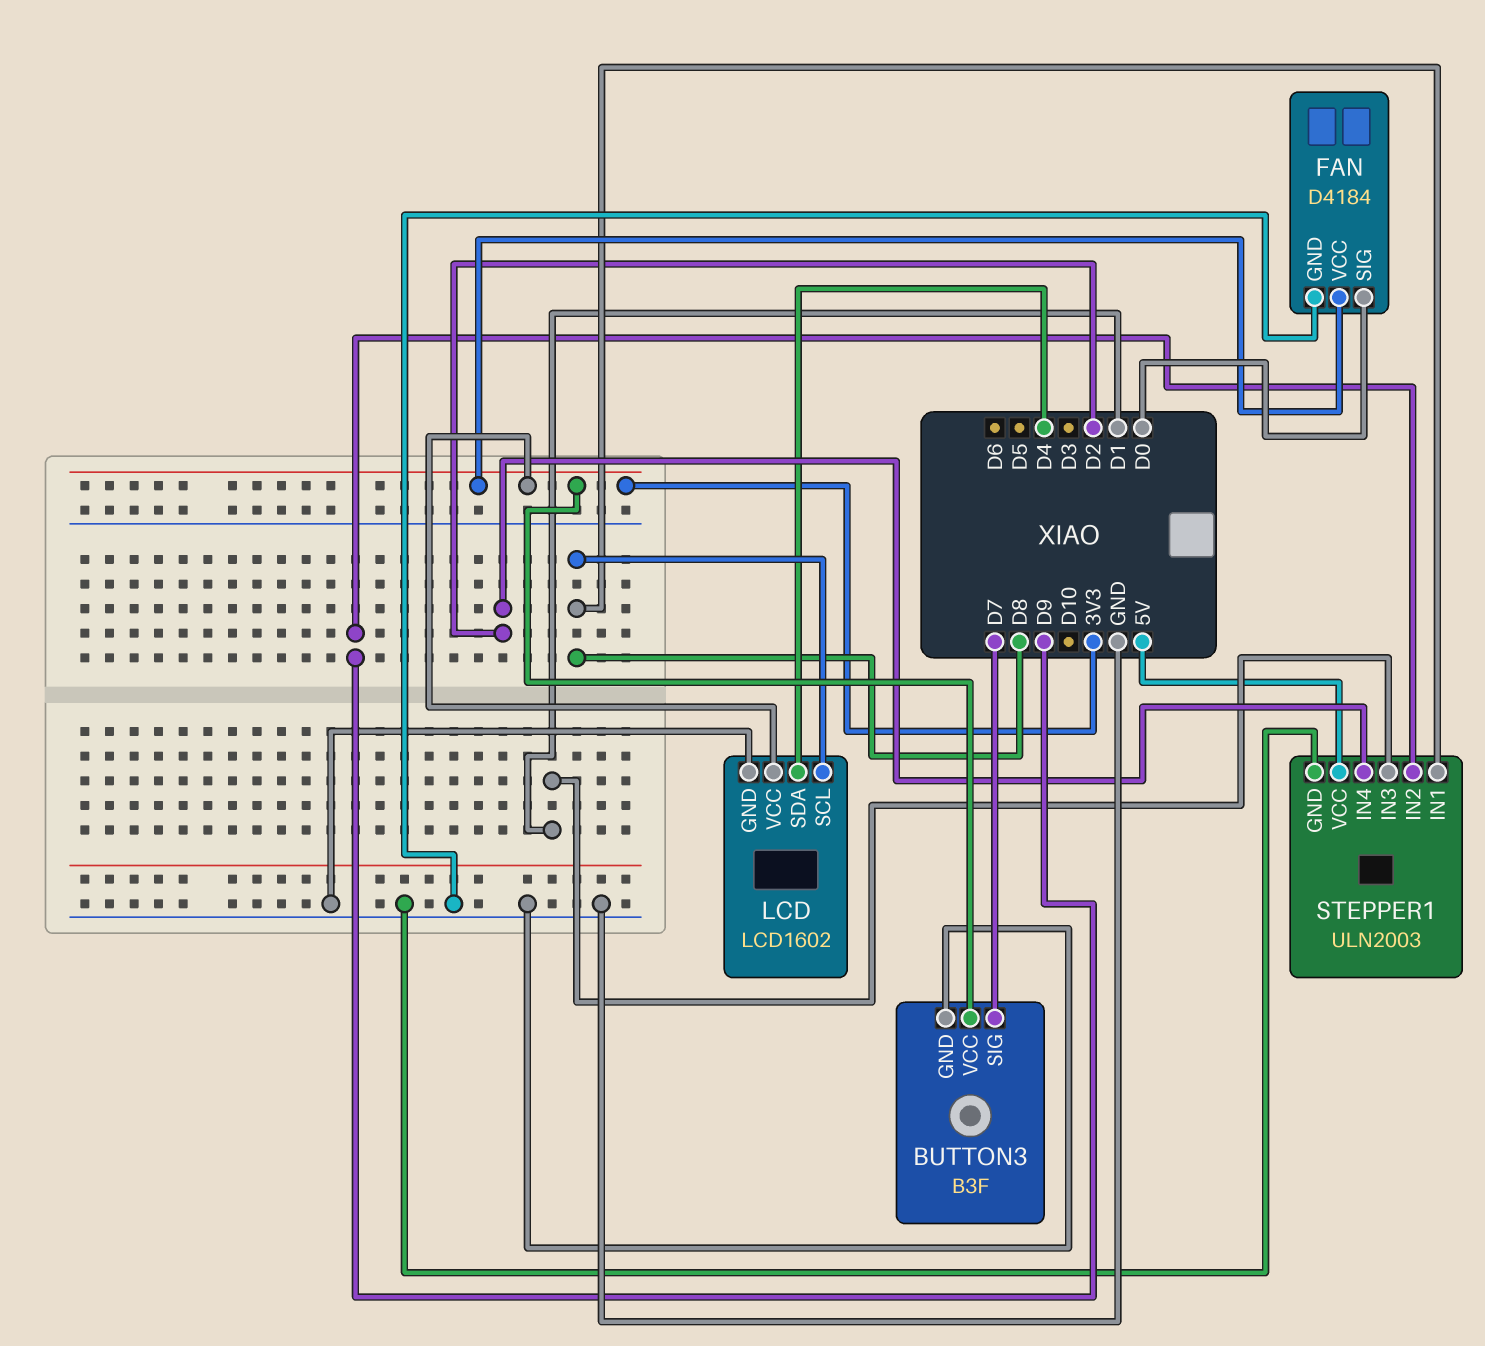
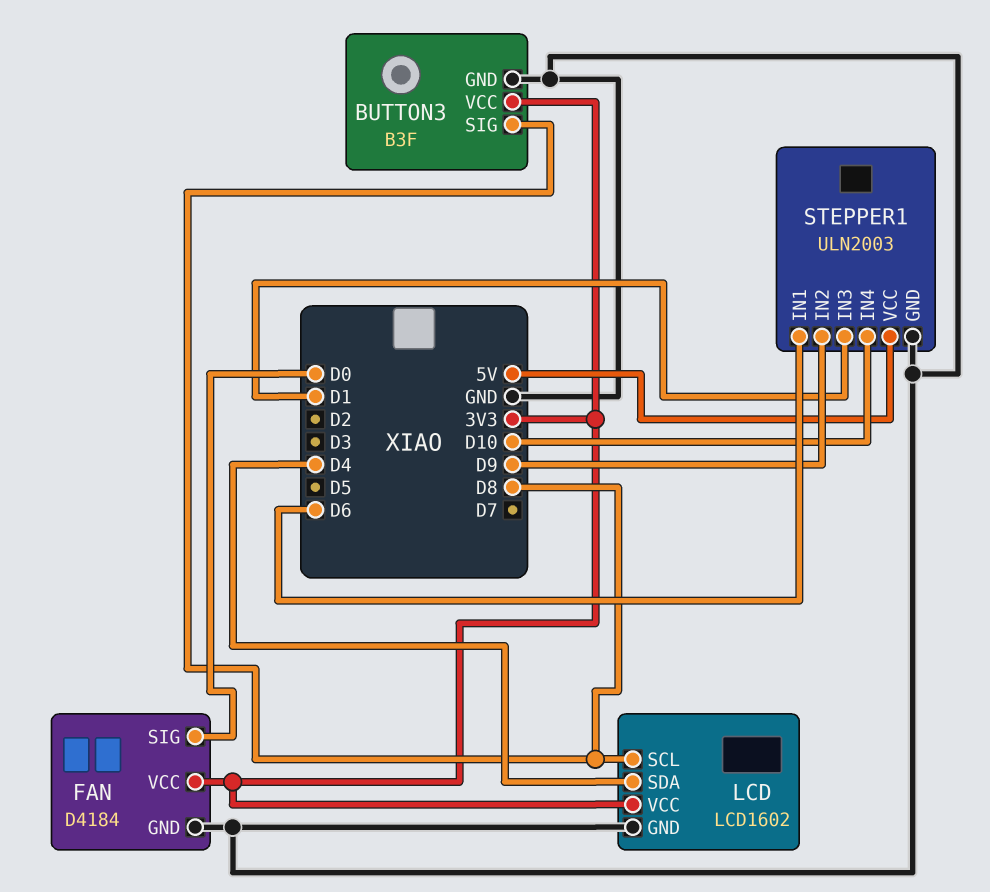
BUTTON3 pin SIG: D7 -> D8
STEPPER1 pin IN1: D8 -> D6
STEPPER1 pin IN4: D2 -> D10

